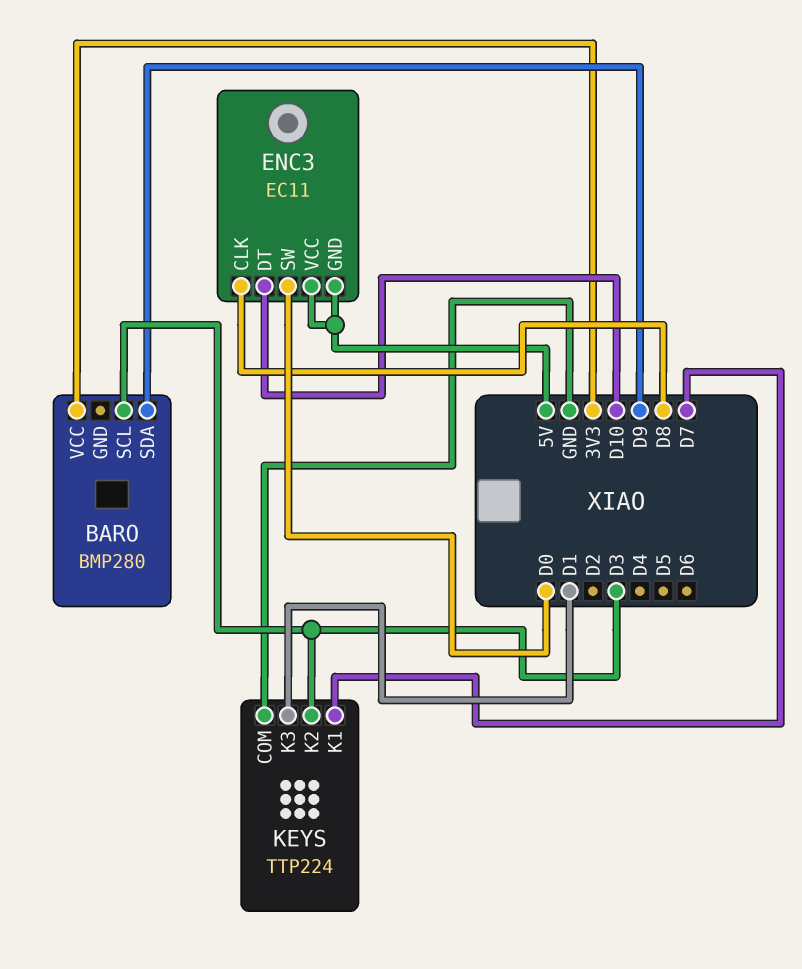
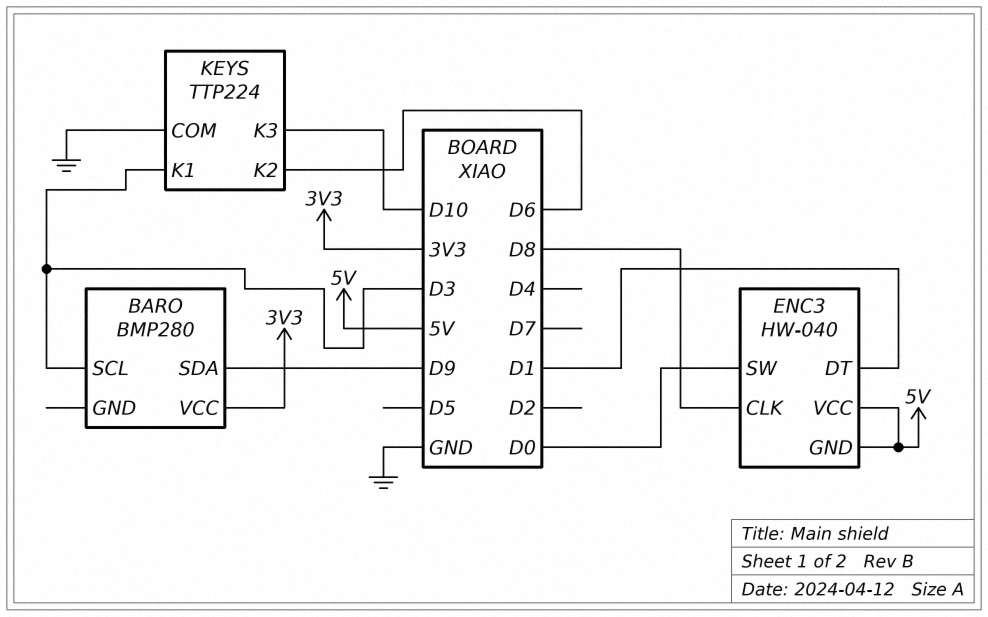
ENC3: EC11 -> HW-040
ENC3 pin DT: D10 -> D1
KEYS pin K1: D7 -> D3
KEYS pin K2: D3 -> D6
KEYS pin K3: D1 -> D10

